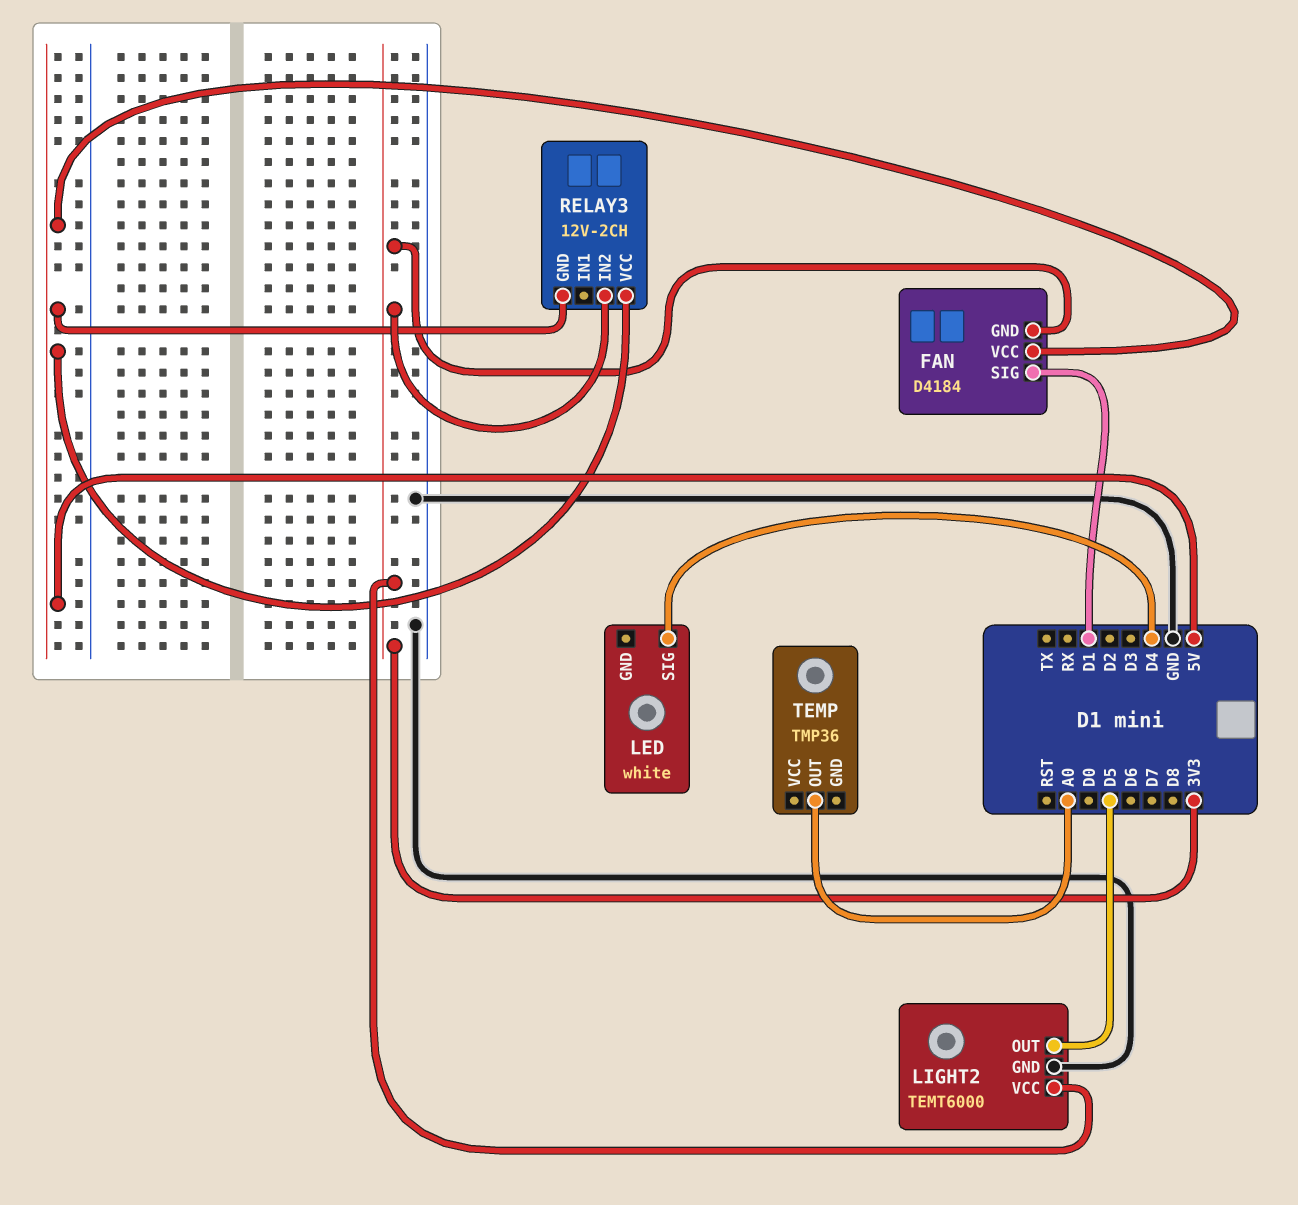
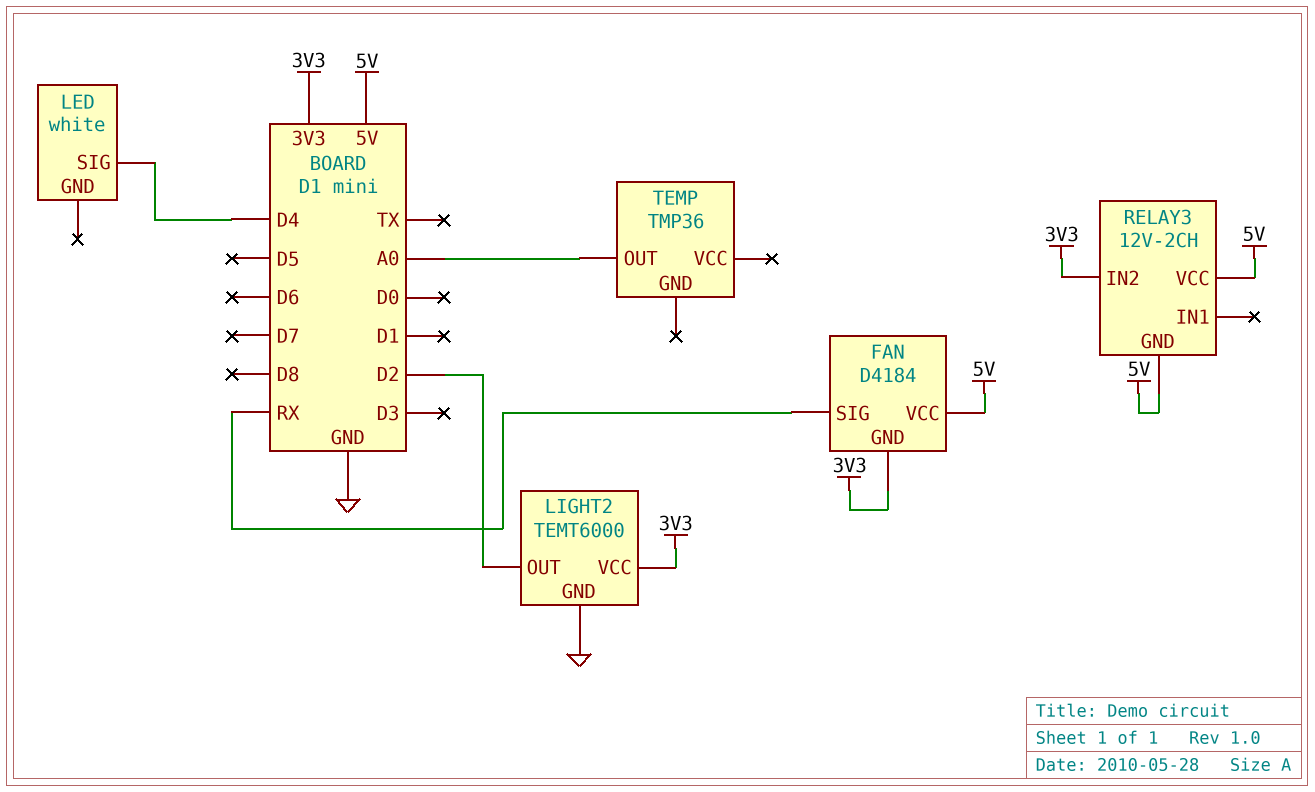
FAN pin SIG: D1 -> RX
LIGHT2 pin OUT: D5 -> D2

